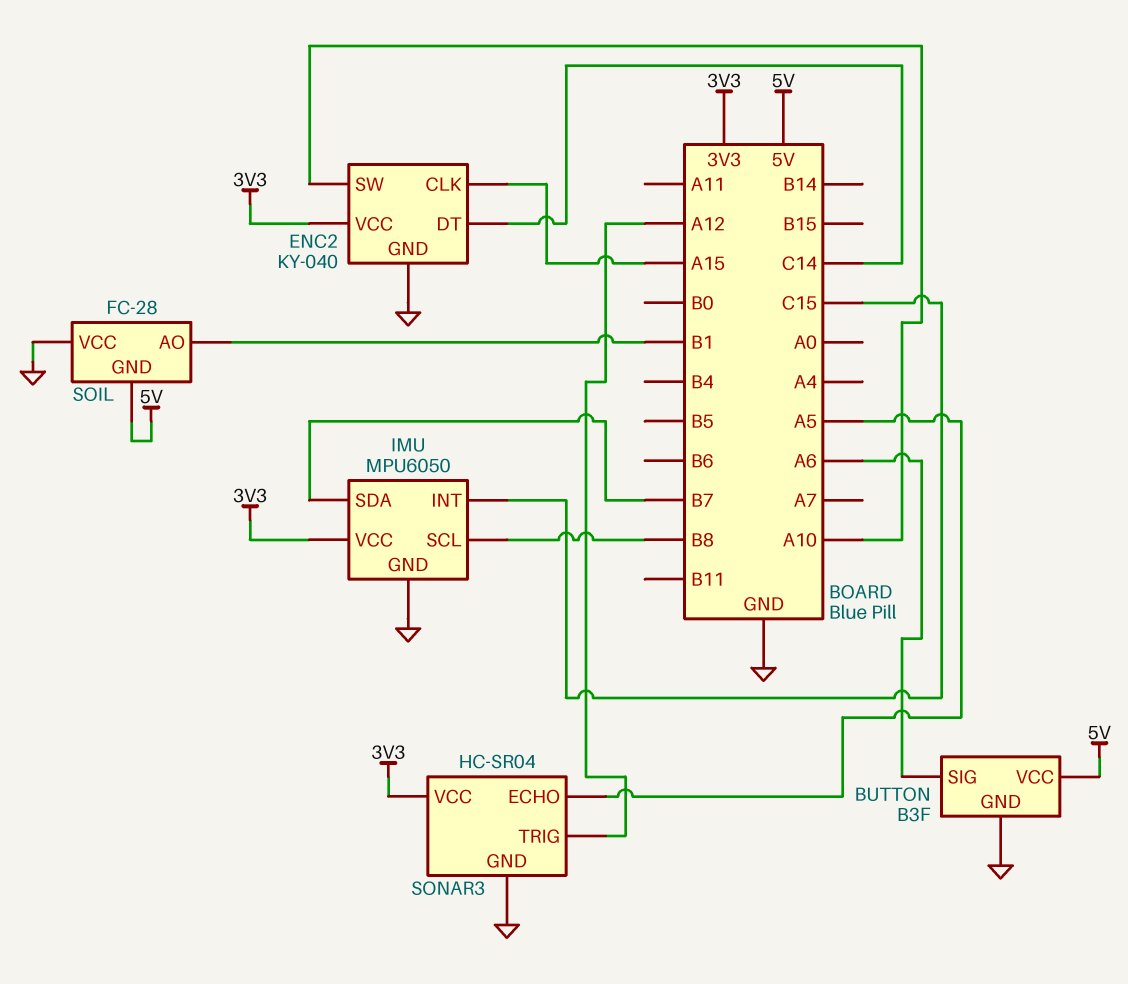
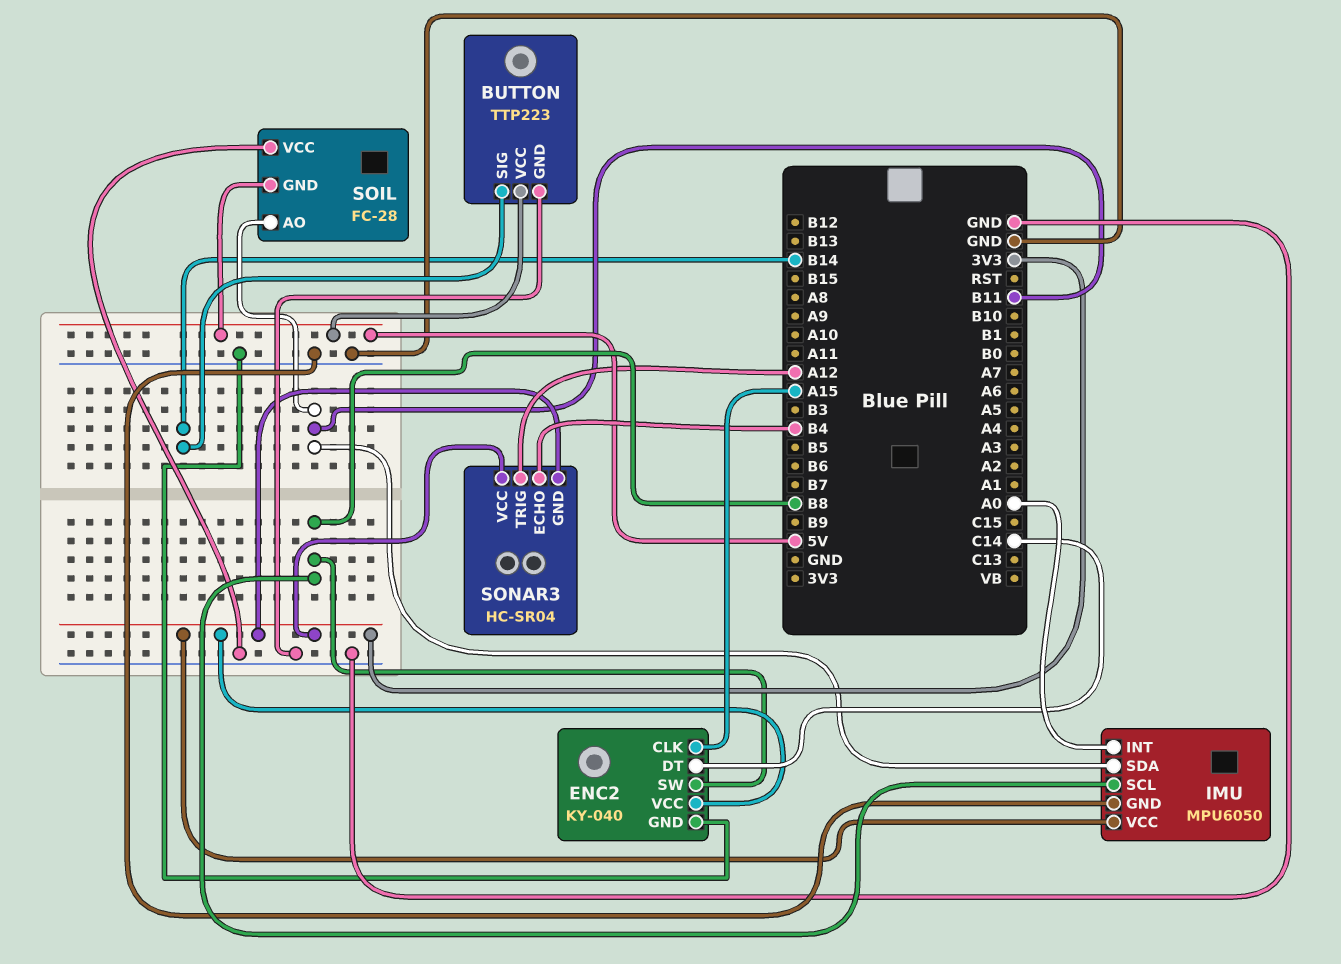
BUTTON: B3F -> TTP223
BUTTON pin SIG: A6 -> B14
ENC2 pin SW: A10 -> B8
IMU pin INT: C15 -> A0
IMU pin SDA: B7 -> B11
SOIL pin AO: B1 -> B11
SONAR3 pin ECHO: A5 -> B4
SONAR3 pin GND: GND -> 3V3

